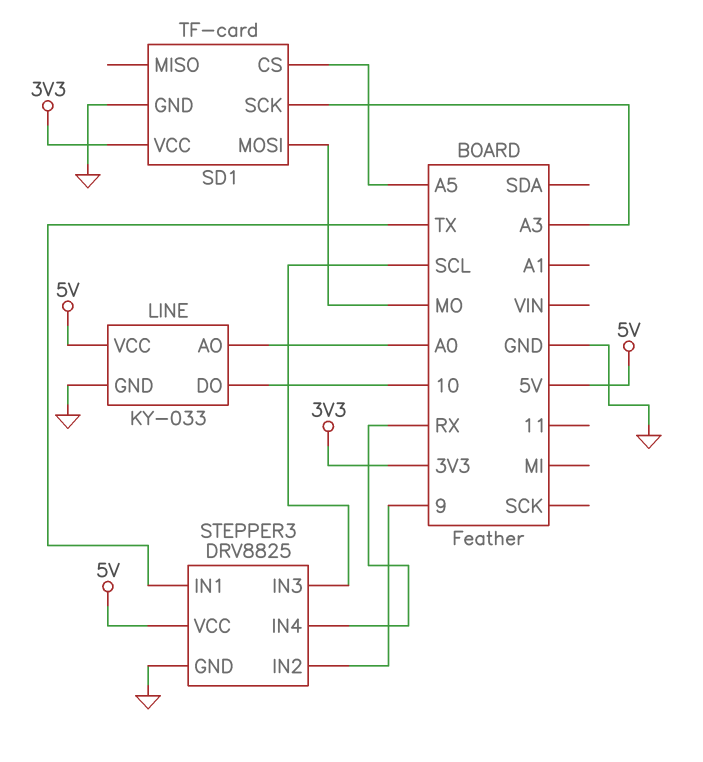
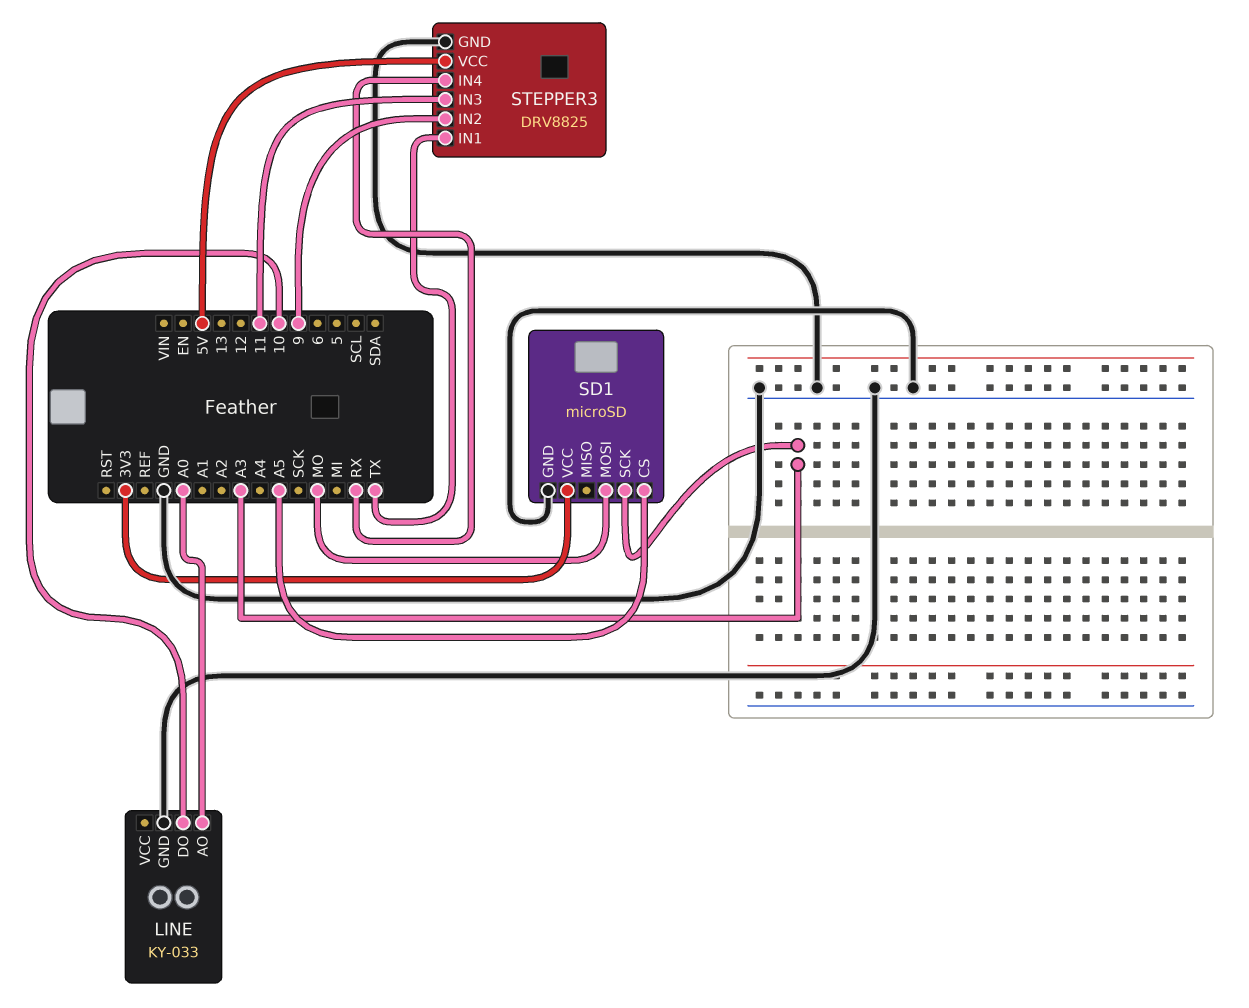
LINE pin VCC: 5V -> none
SD1: TF-card -> microSD
STEPPER3 pin IN3: SCL -> 11

